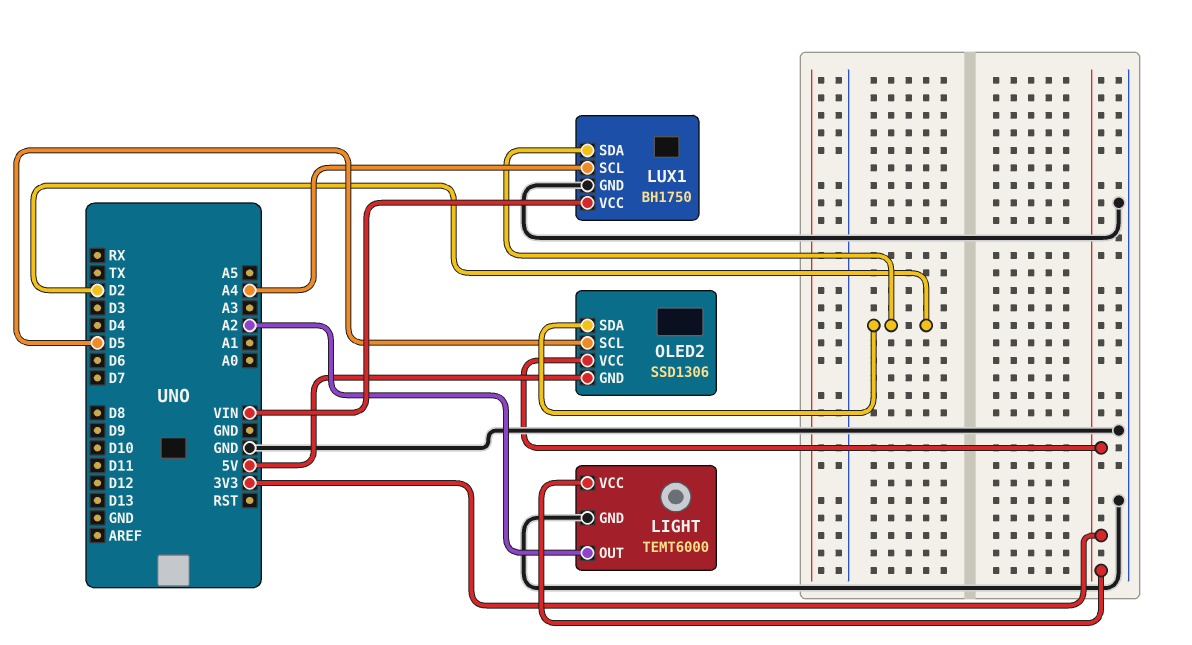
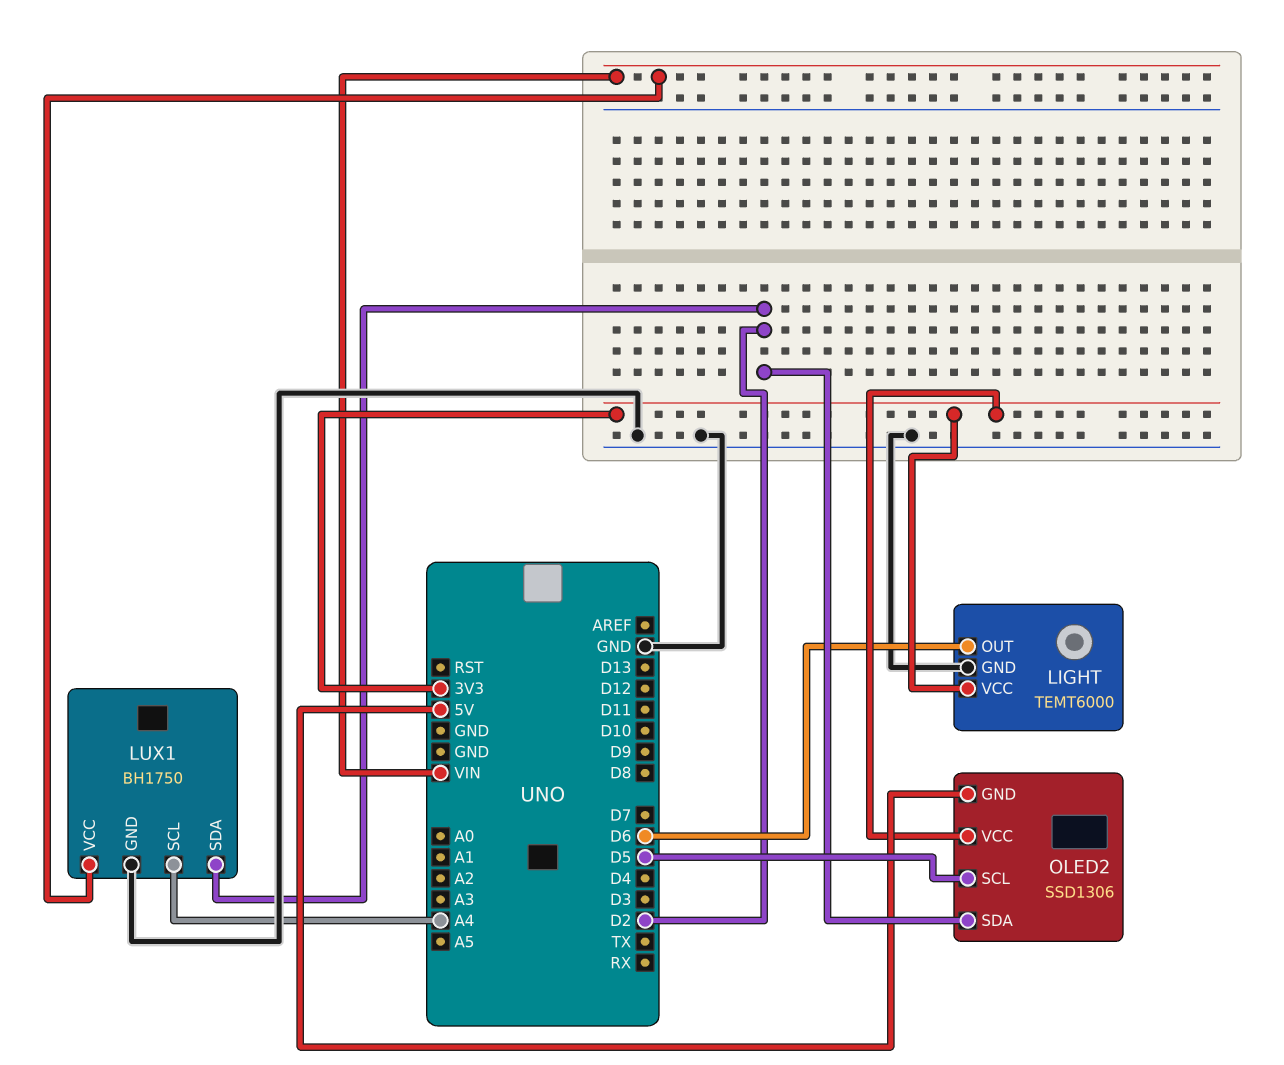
LIGHT pin OUT: A2 -> D6

